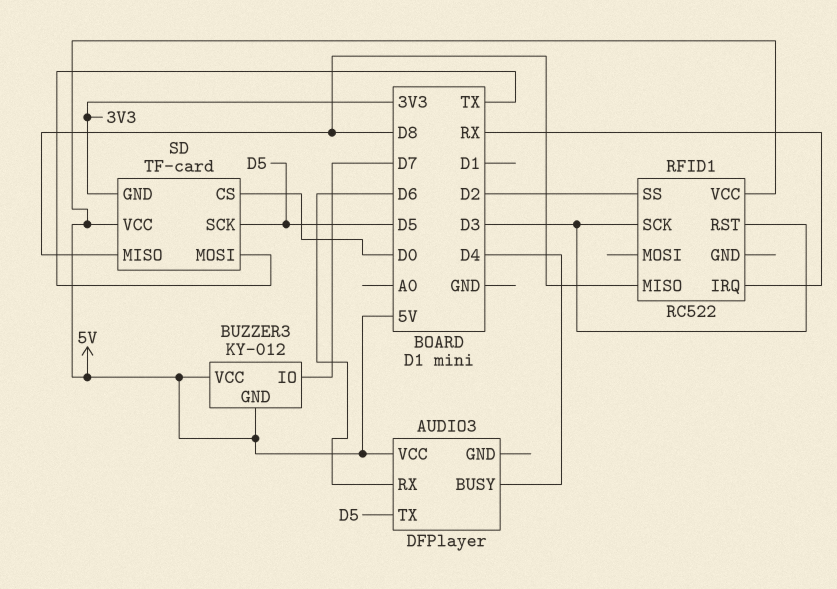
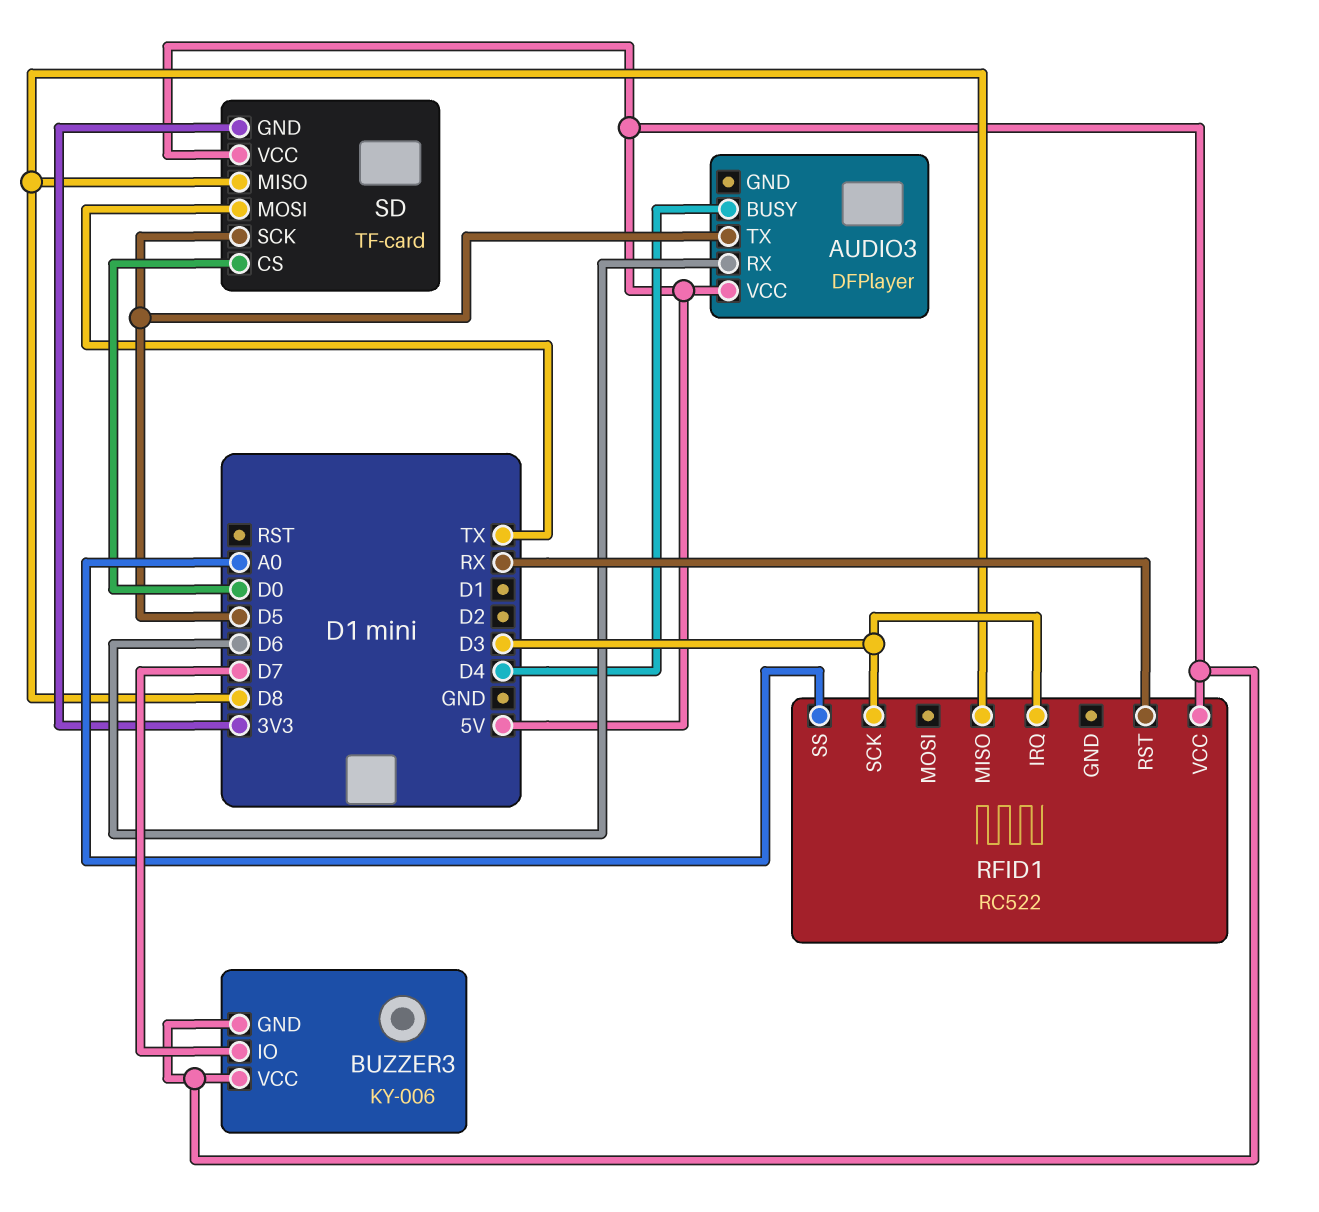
BUZZER3: KY-012 -> KY-006
RFID1 pin IRQ: RX -> D3
RFID1 pin RST: D3 -> RX
RFID1 pin SS: D2 -> A0

